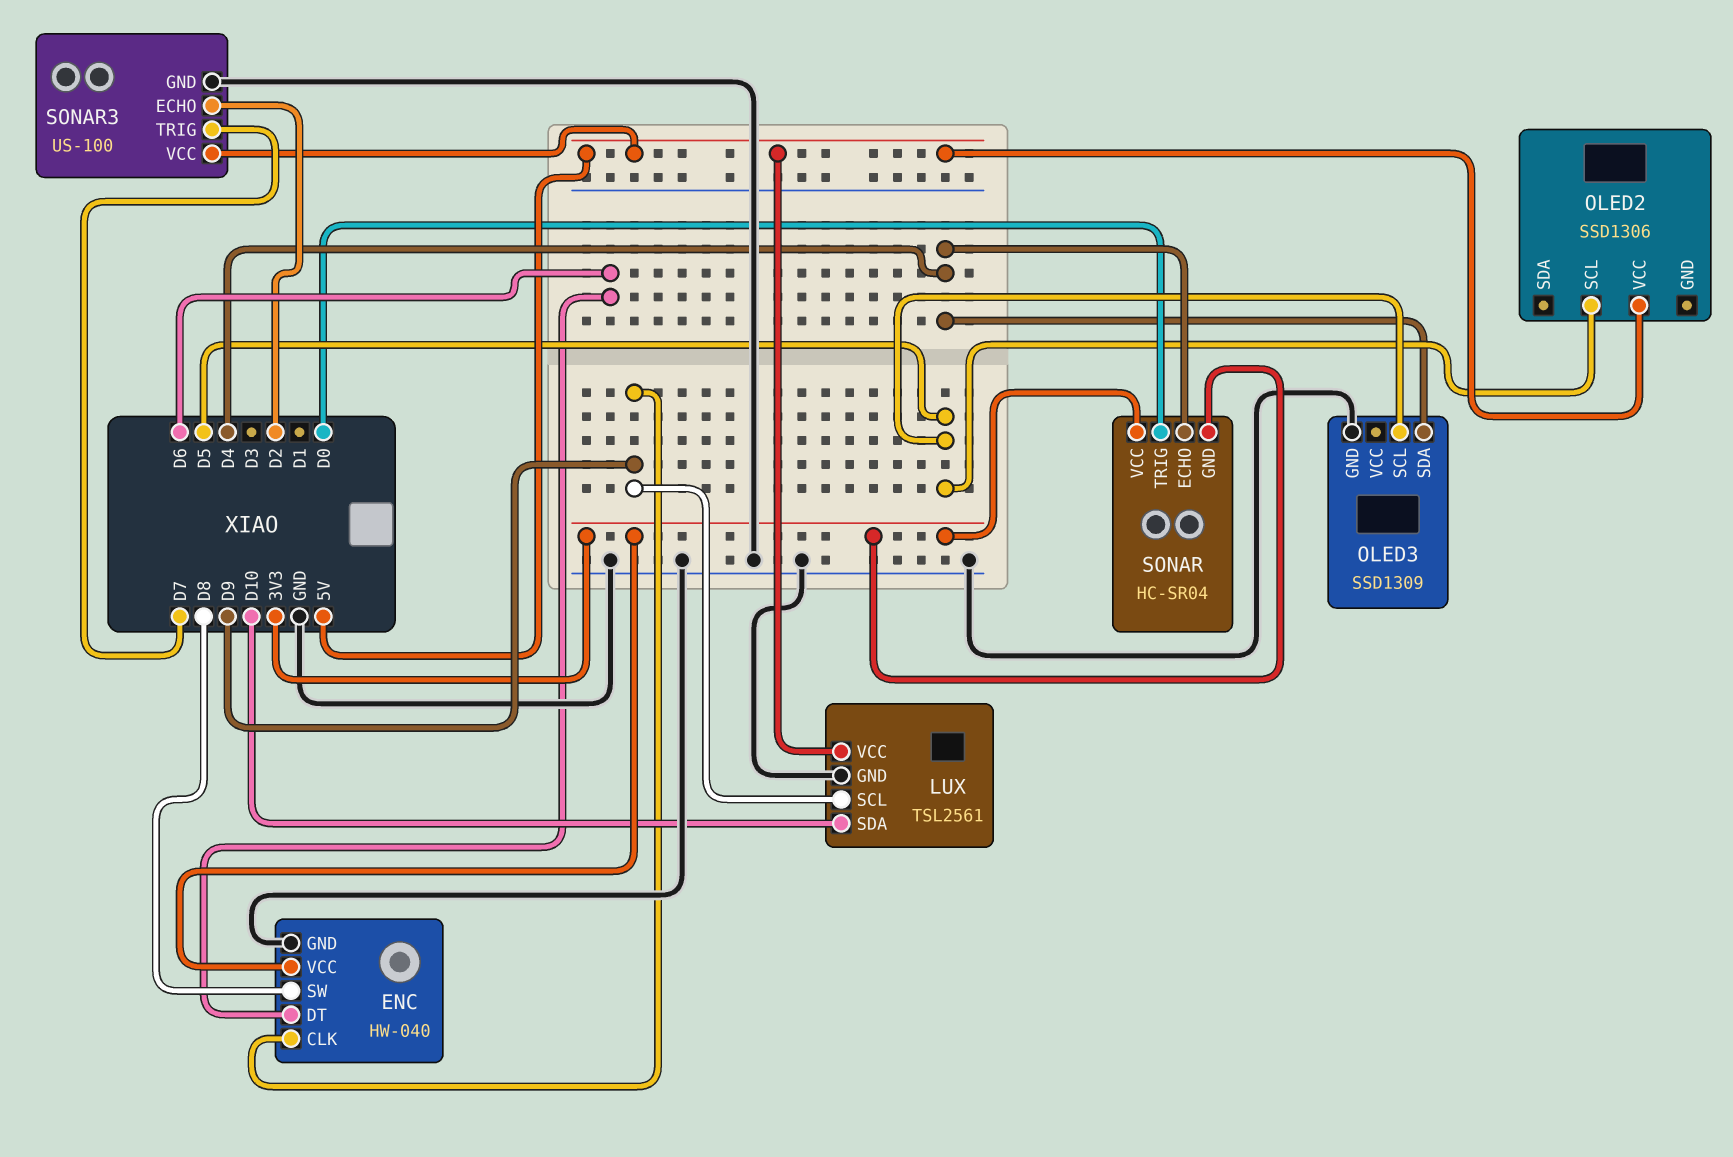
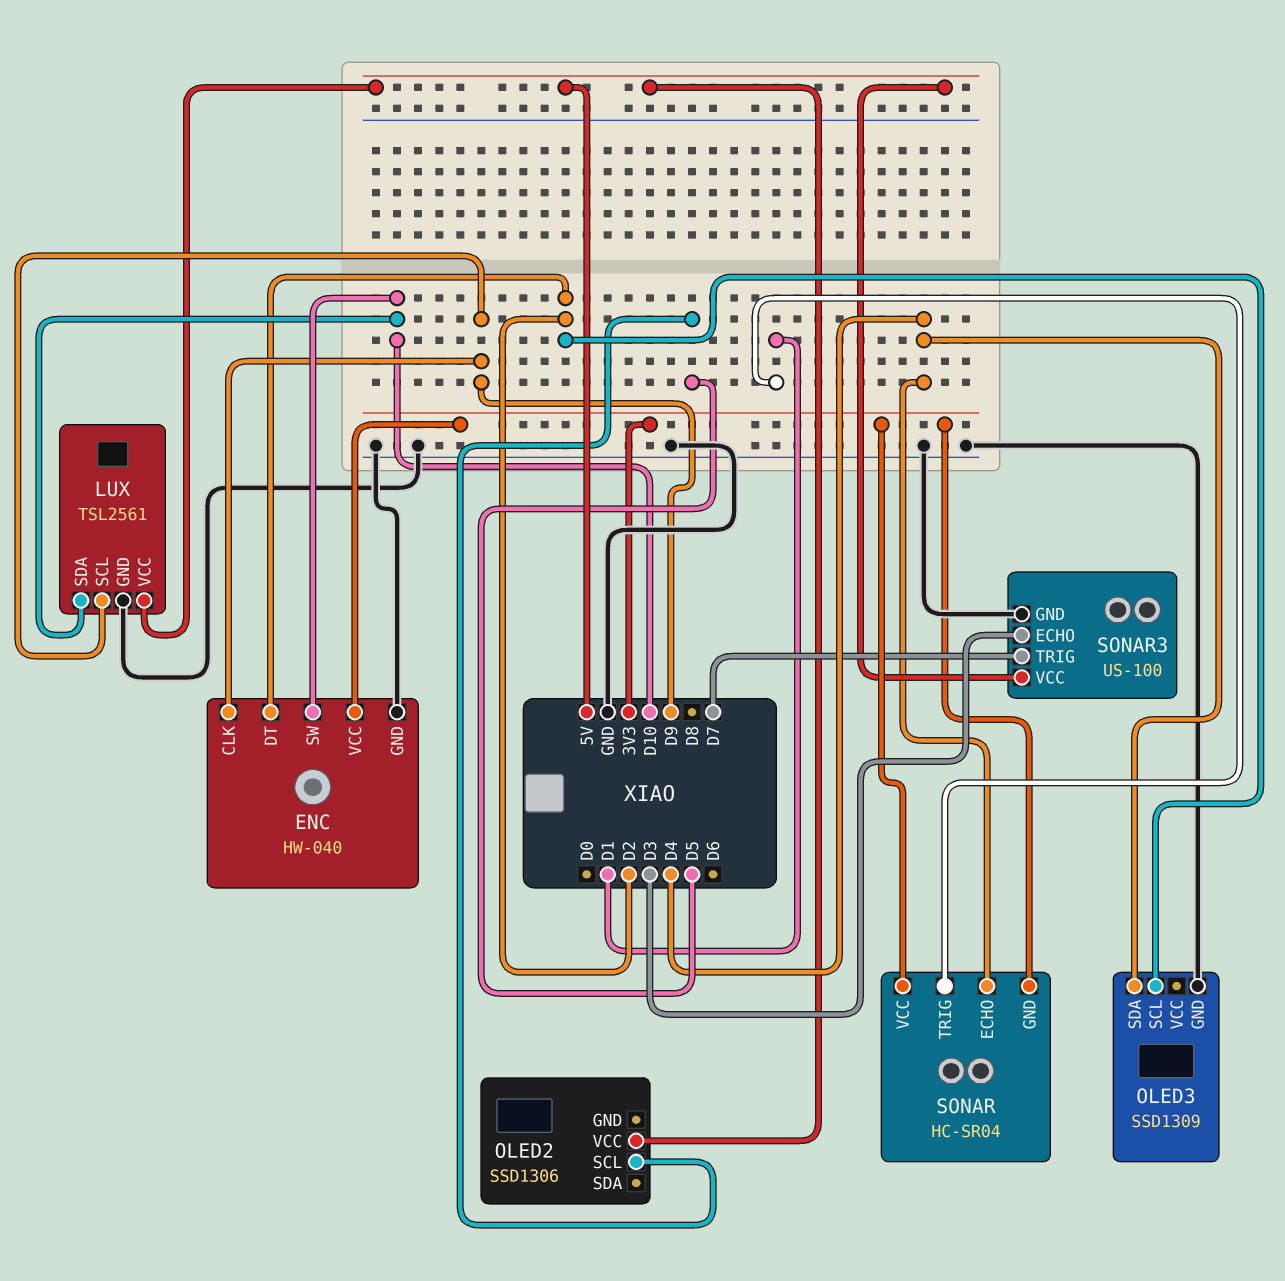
ENC pin DT: D6 -> D2
ENC pin SW: D8 -> D10
OLED3 pin SCL: D5 -> D2
SONAR pin TRIG: D0 -> D1
SONAR3 pin ECHO: D2 -> D3

